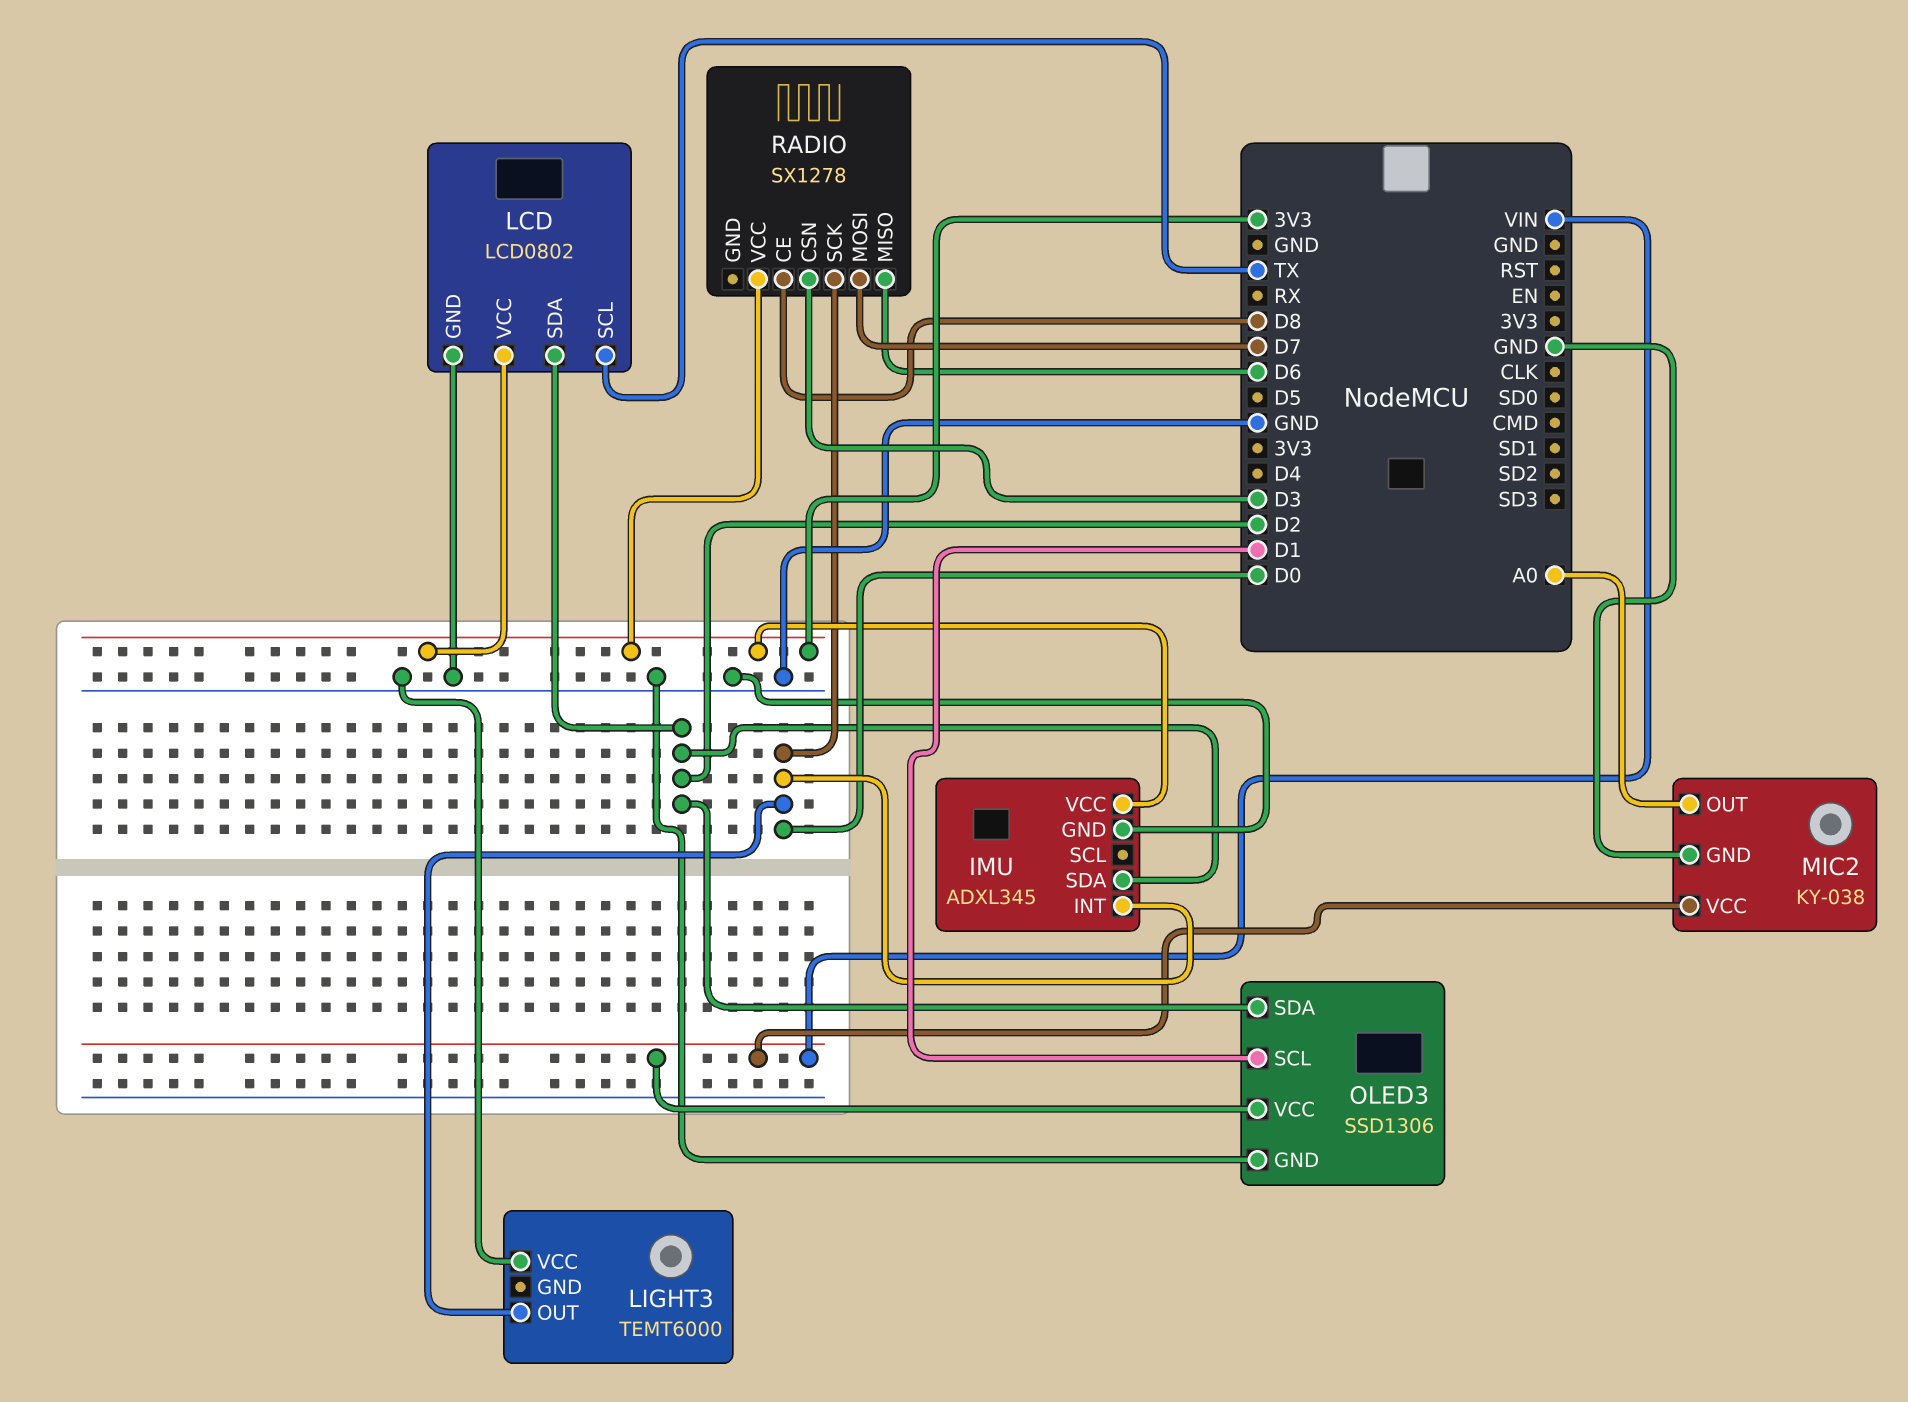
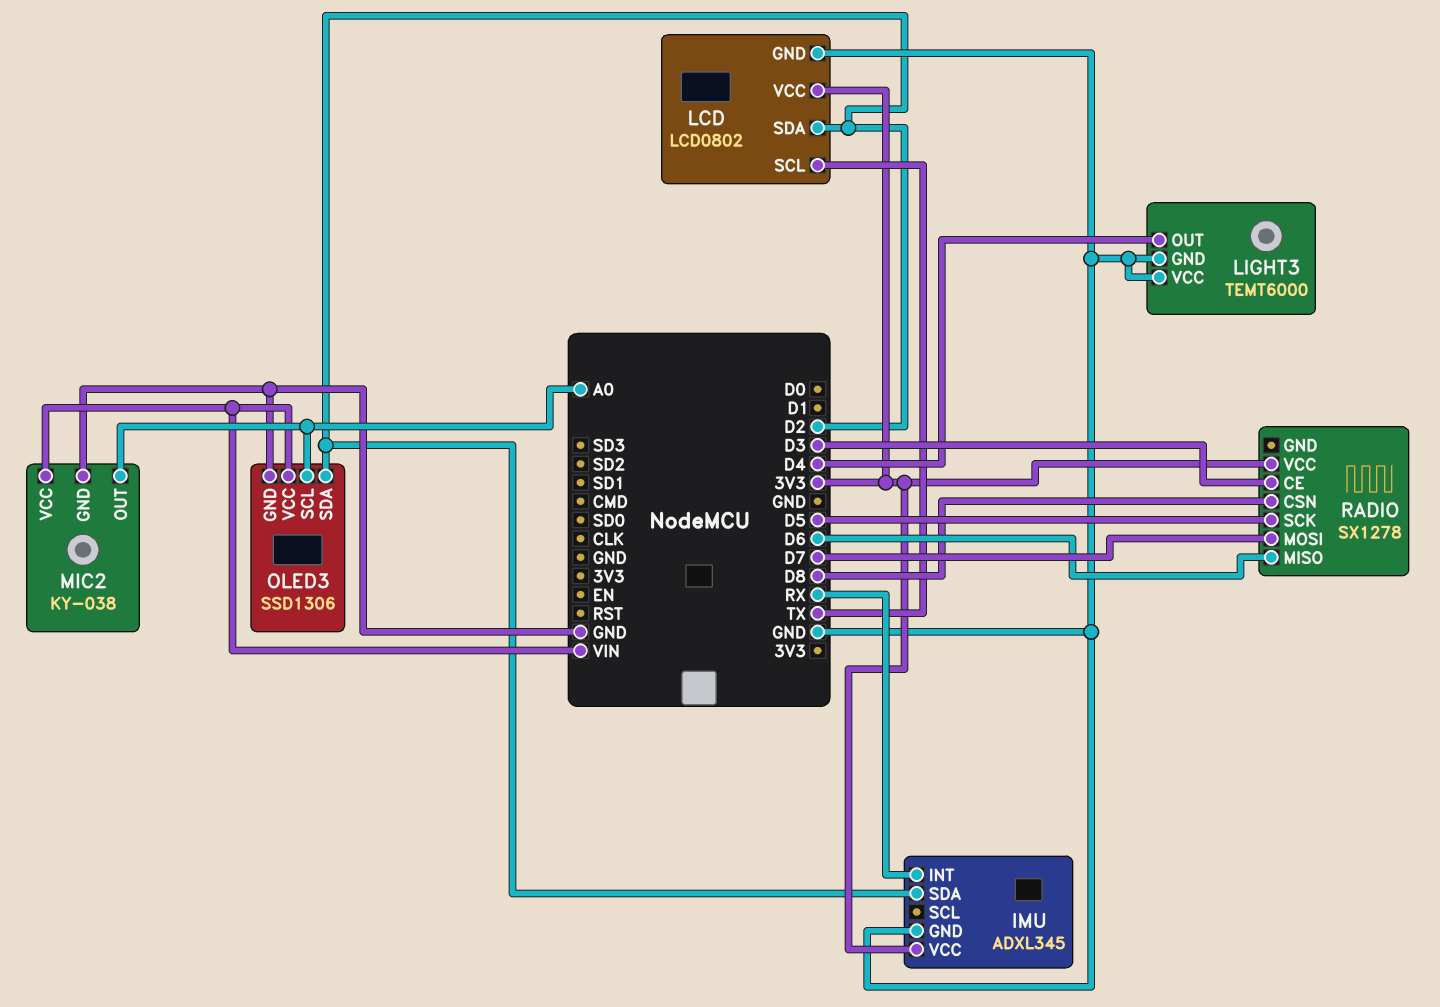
IMU pin INT: D0 -> RX
LIGHT3 pin GND: none -> GND
LIGHT3 pin OUT: D0 -> D4
OLED3 pin SCL: D1 -> A0
RADIO pin CE: D8 -> D3
RADIO pin CSN: D3 -> D8
RADIO pin SCK: D0 -> D5

